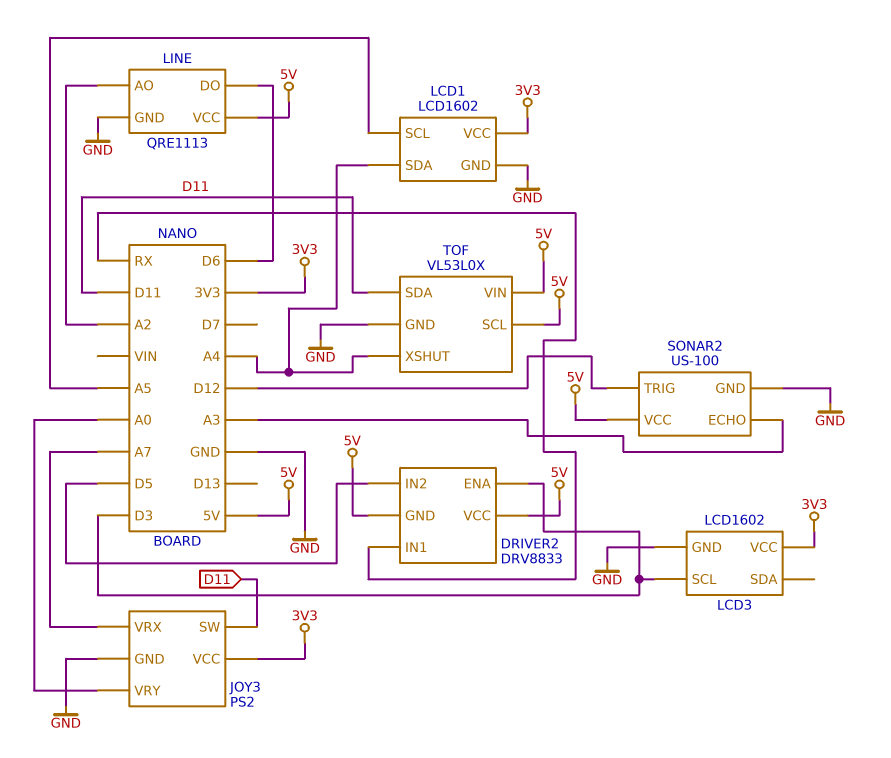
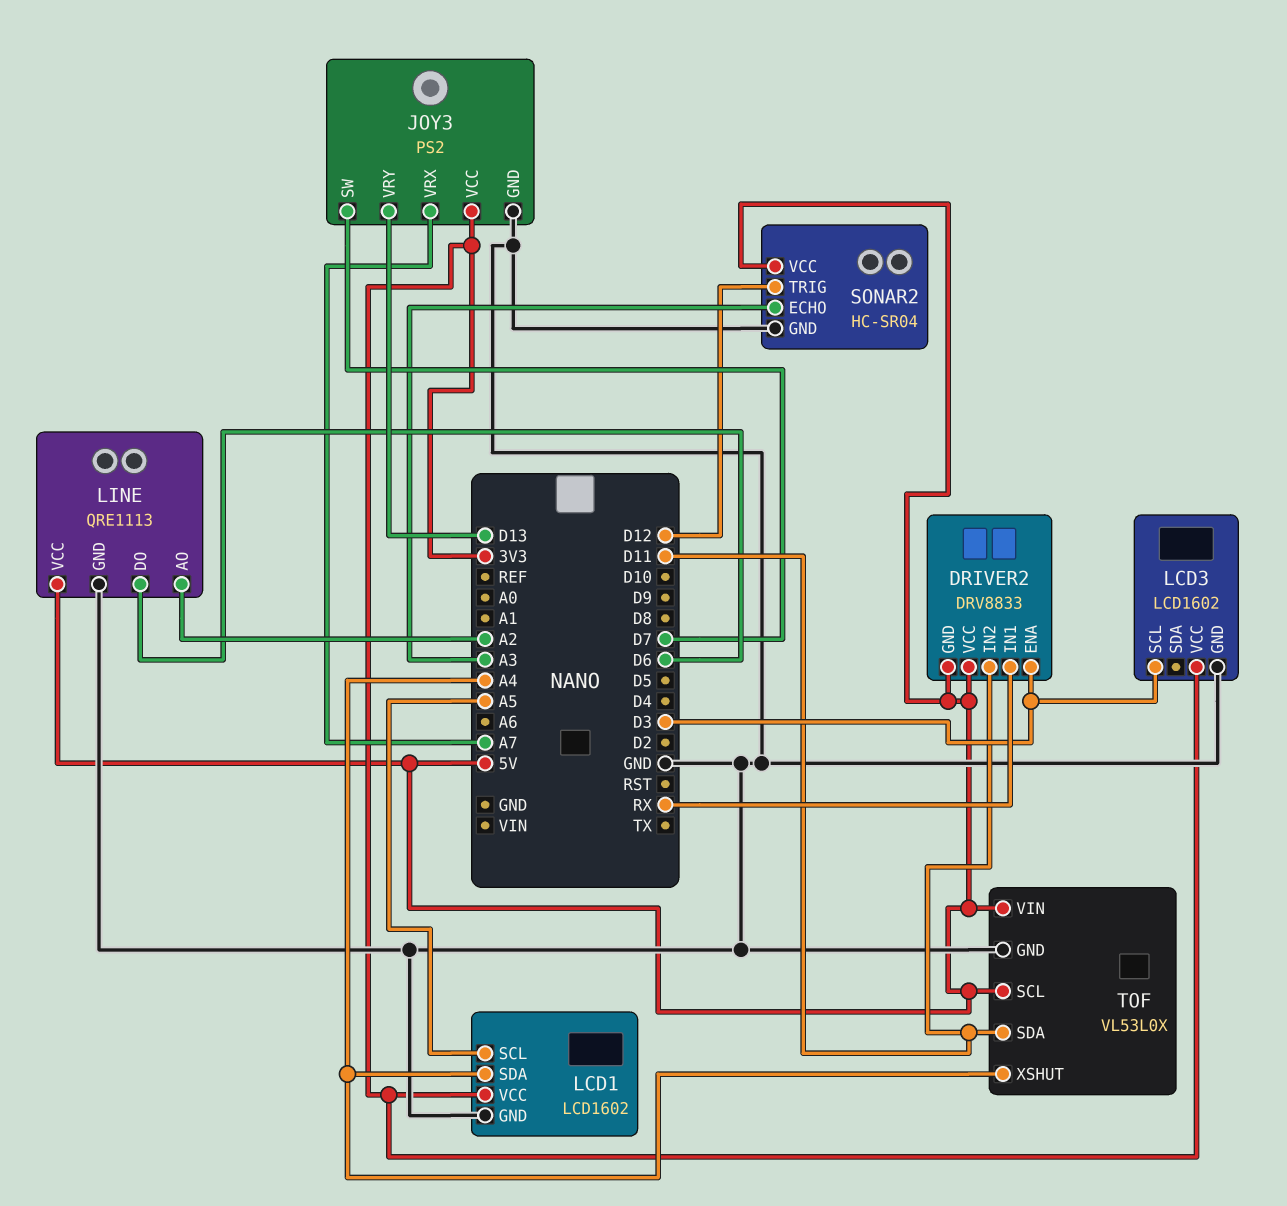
DRIVER2 pin IN2: D5 -> D11
JOY3 pin SW: D11 -> D7
JOY3 pin VRY: A0 -> D13
SONAR2: US-100 -> HC-SR04

